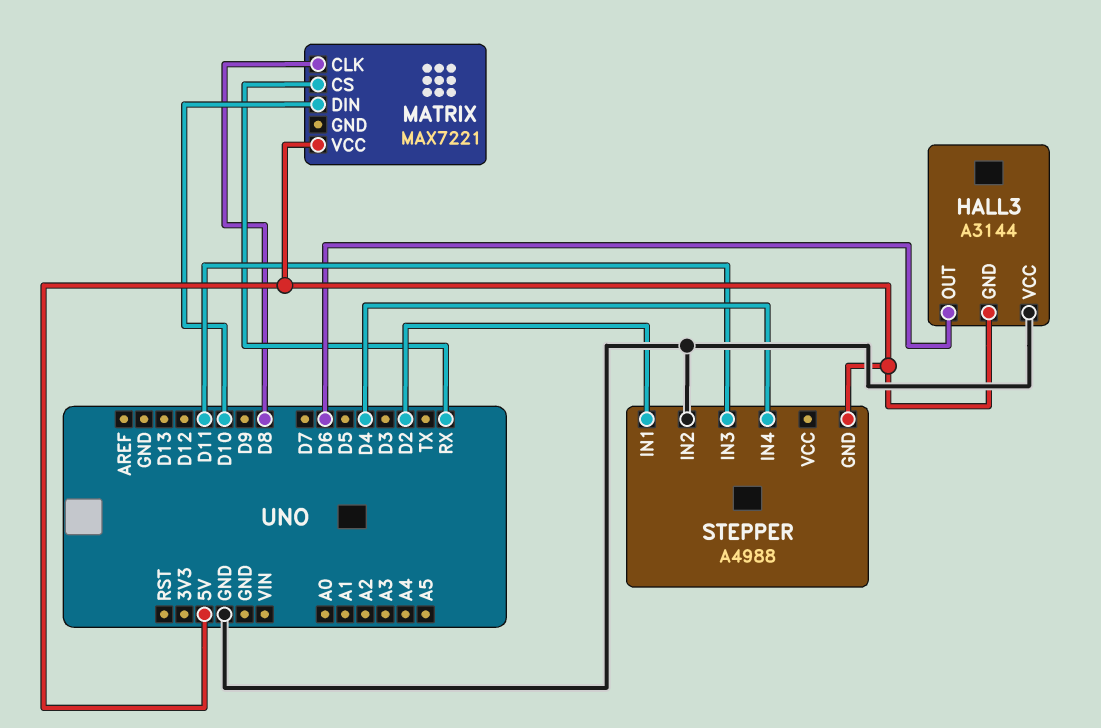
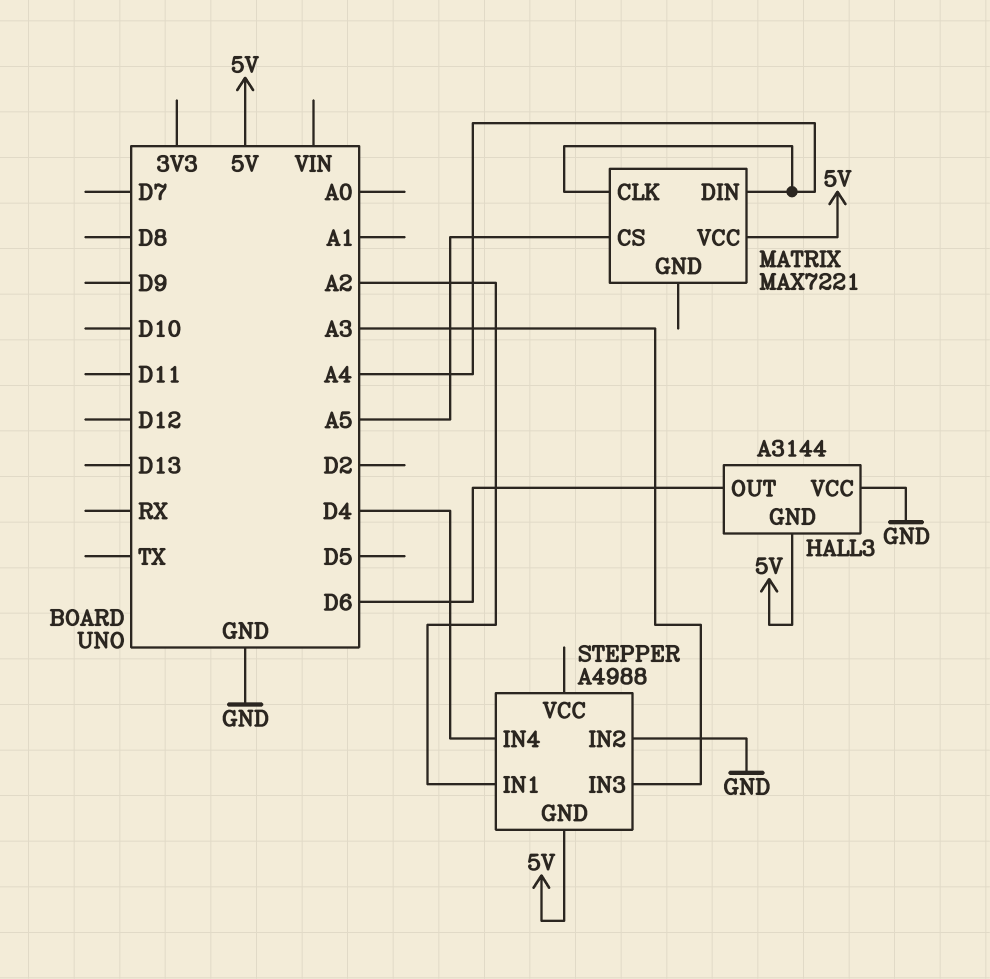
MATRIX pin CLK: D8 -> A4
MATRIX pin CS: RX -> A5
MATRIX pin DIN: D10 -> A4
STEPPER pin IN1: D2 -> A2
STEPPER pin IN3: D11 -> A3

